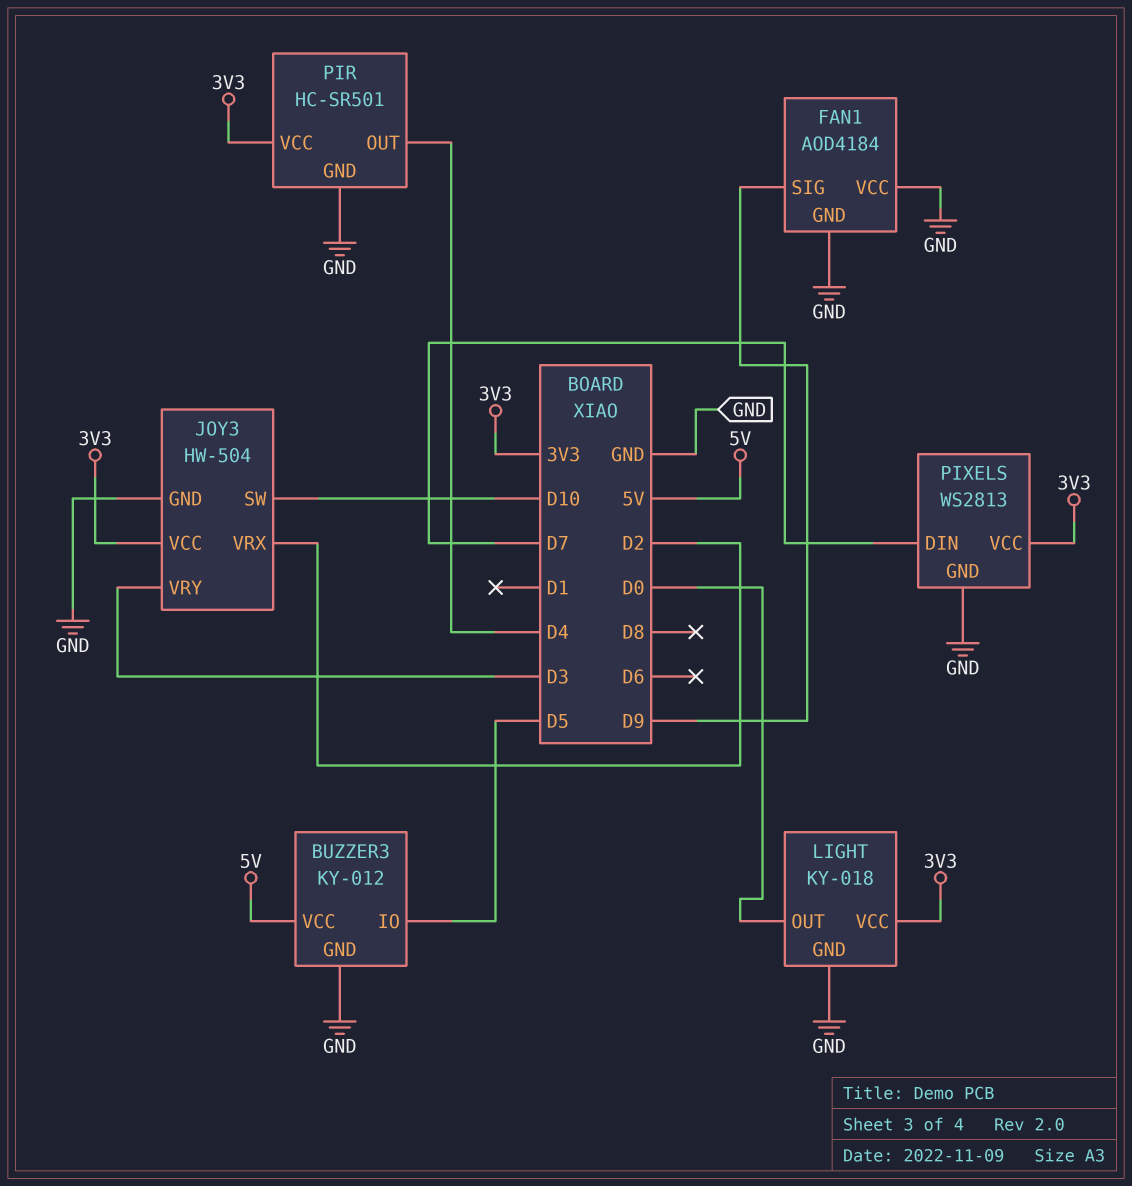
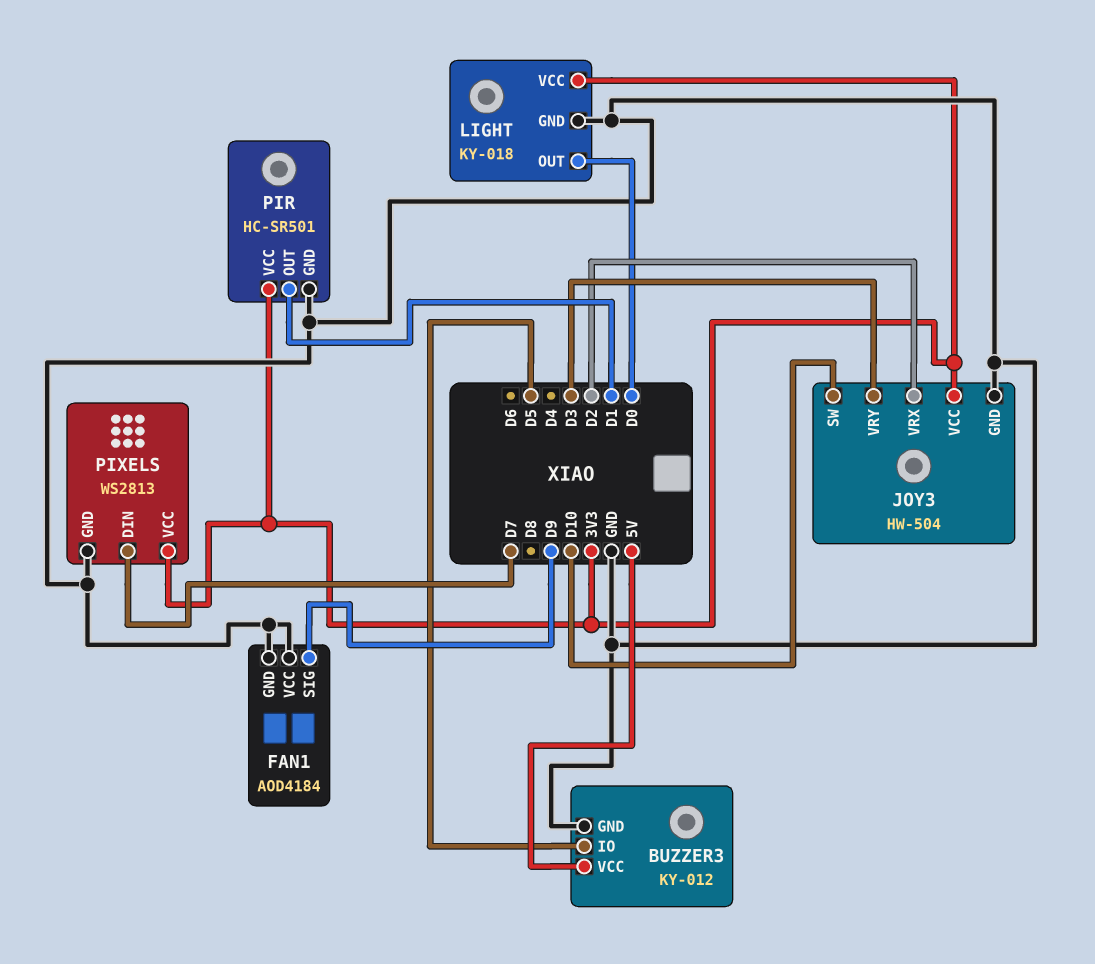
PIR pin OUT: D4 -> D1

